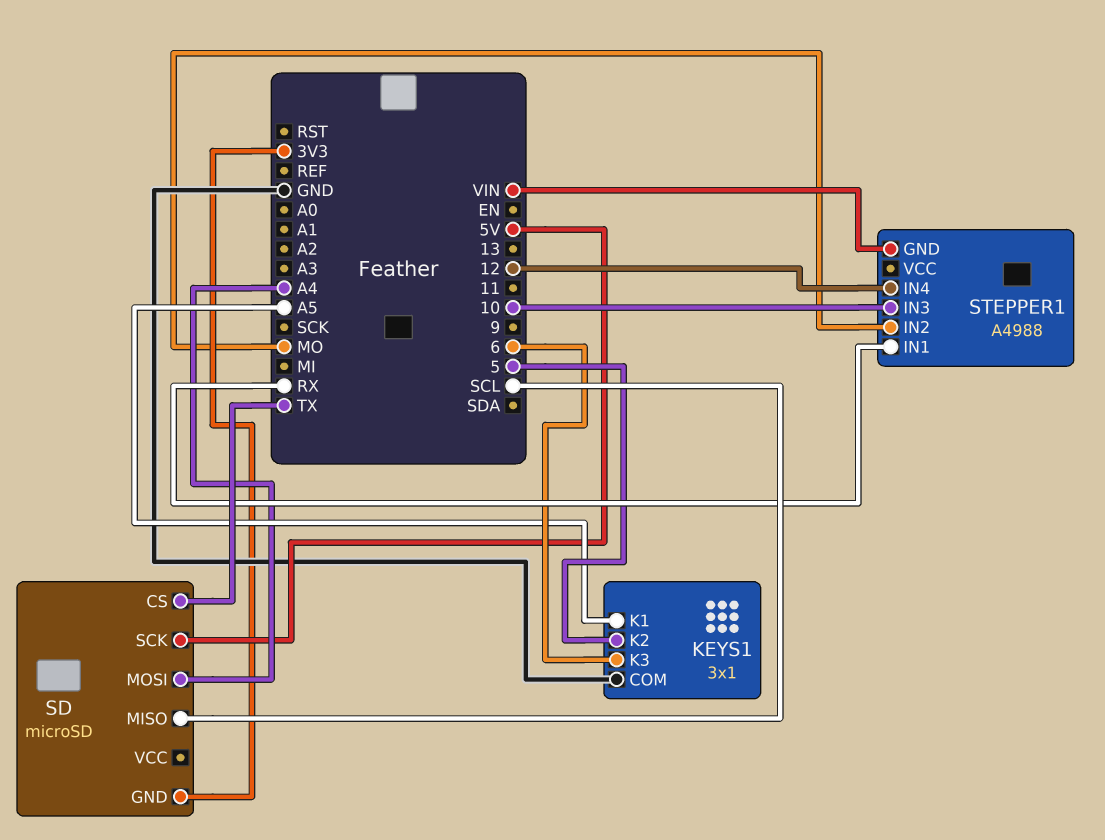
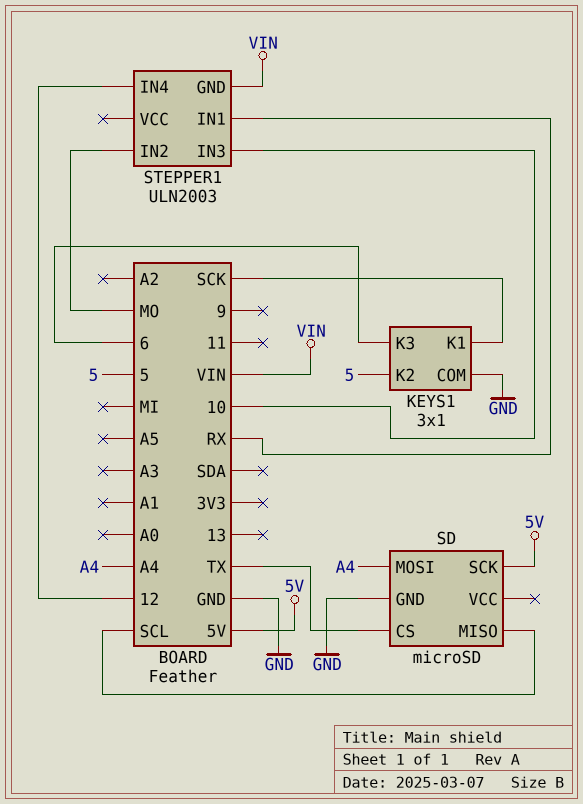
KEYS1 pin K1: A5 -> SCK
SD pin GND: 3V3 -> GND
STEPPER1: A4988 -> ULN2003

